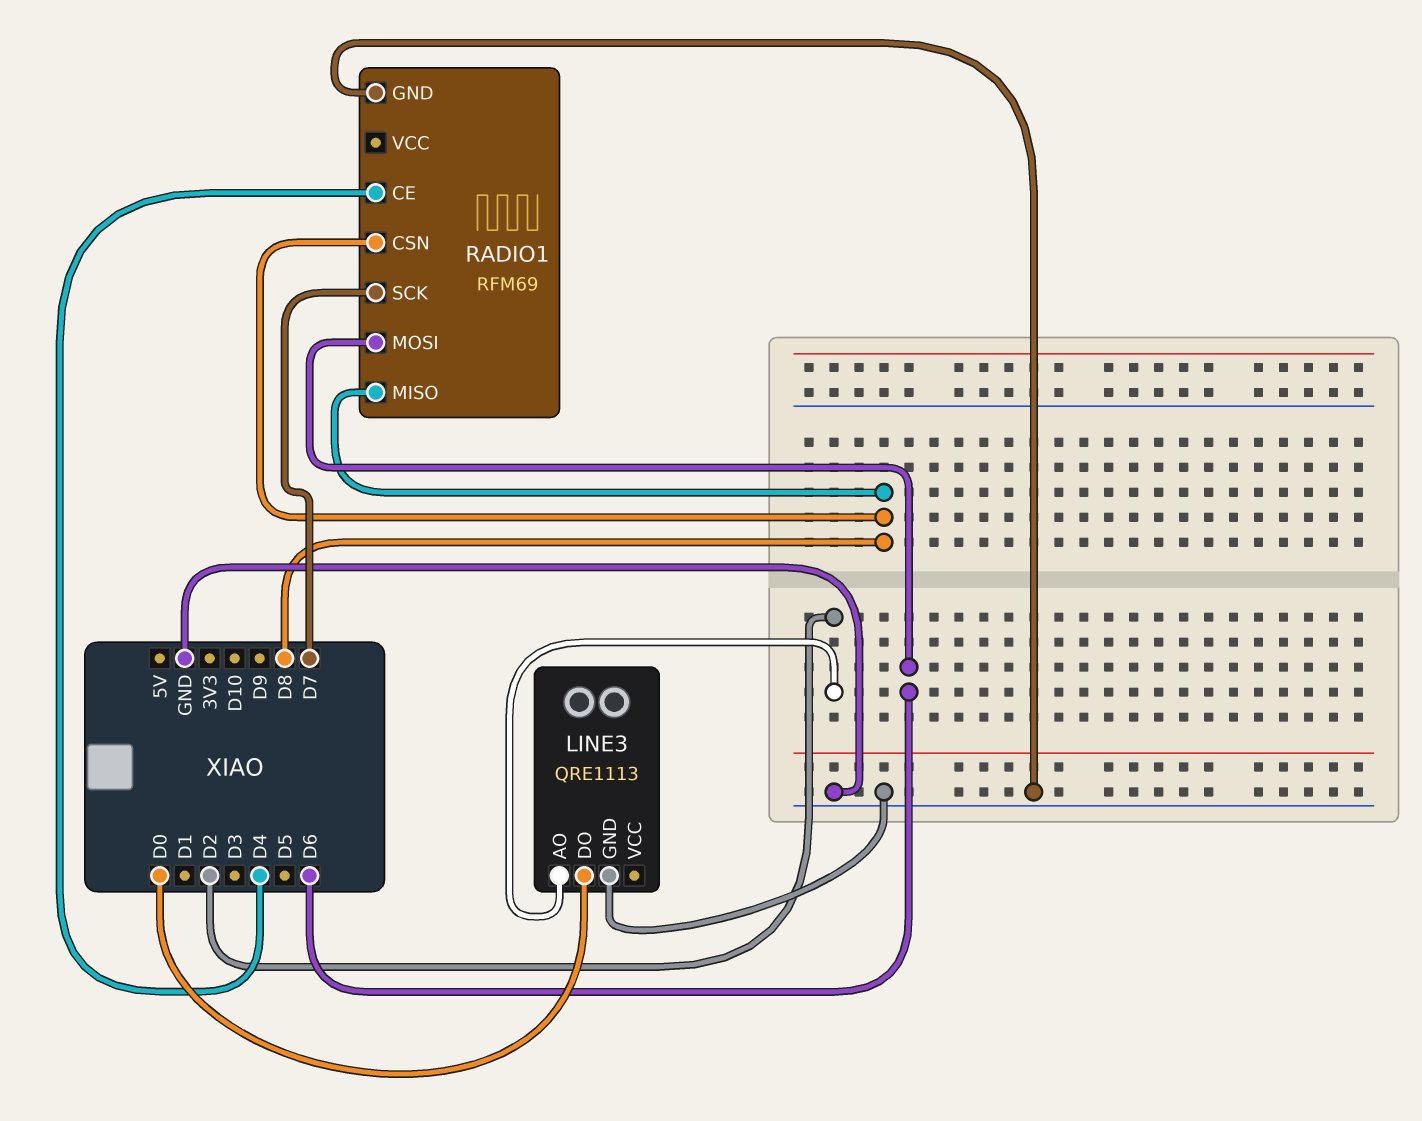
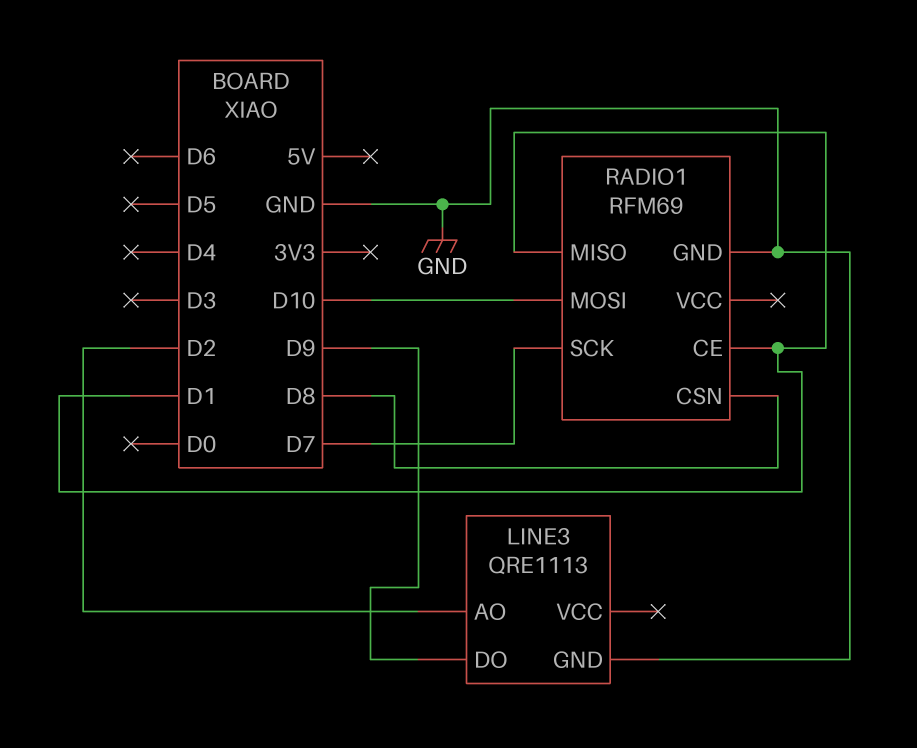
LINE3 pin DO: D0 -> D9
RADIO1 pin CE: D4 -> D1
RADIO1 pin MISO: D8 -> D1
RADIO1 pin MOSI: D6 -> D10

